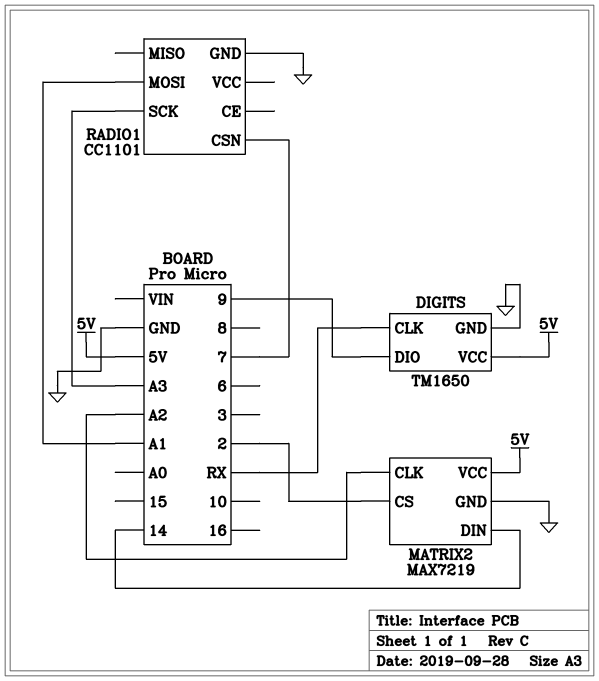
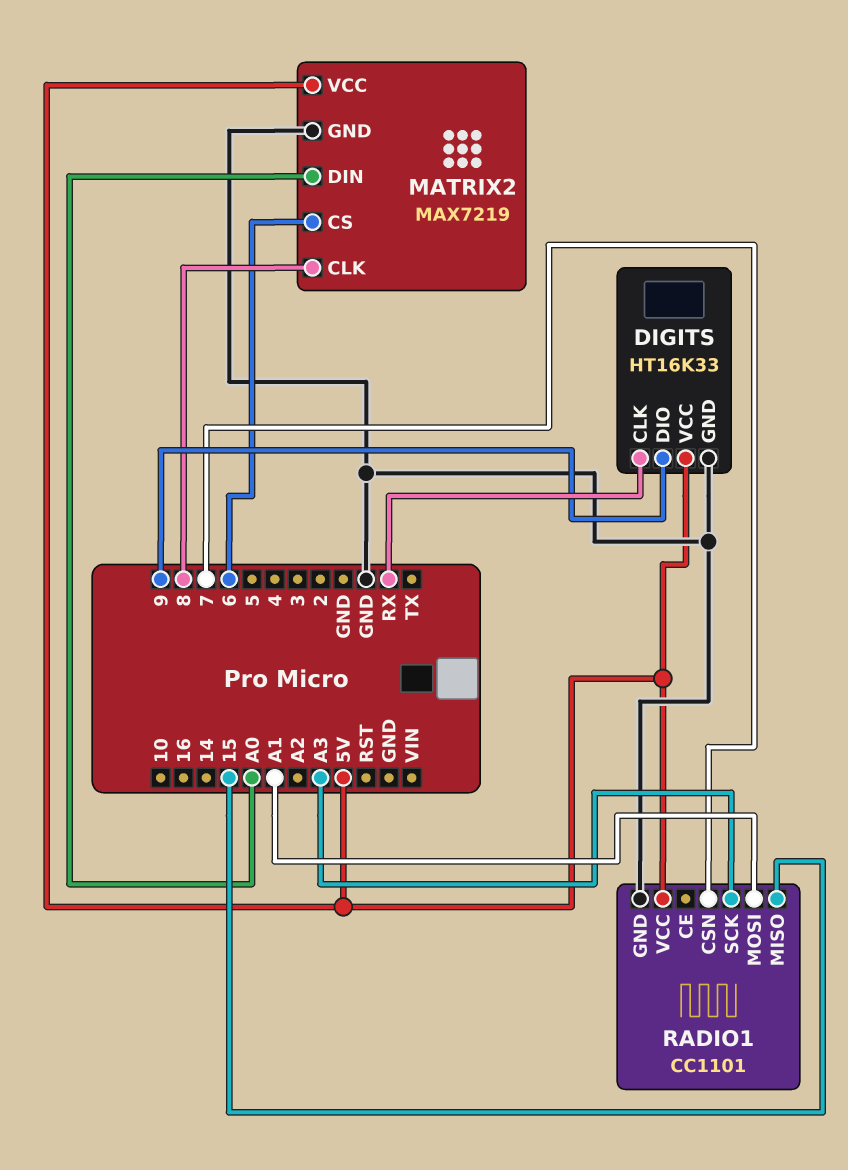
DIGITS: TM1650 -> HT16K33
MATRIX2 pin CLK: A2 -> 8
MATRIX2 pin CS: 2 -> 6
MATRIX2 pin DIN: 14 -> A0
RADIO1 pin MISO: none -> 15
RADIO1 pin VCC: none -> 5V

